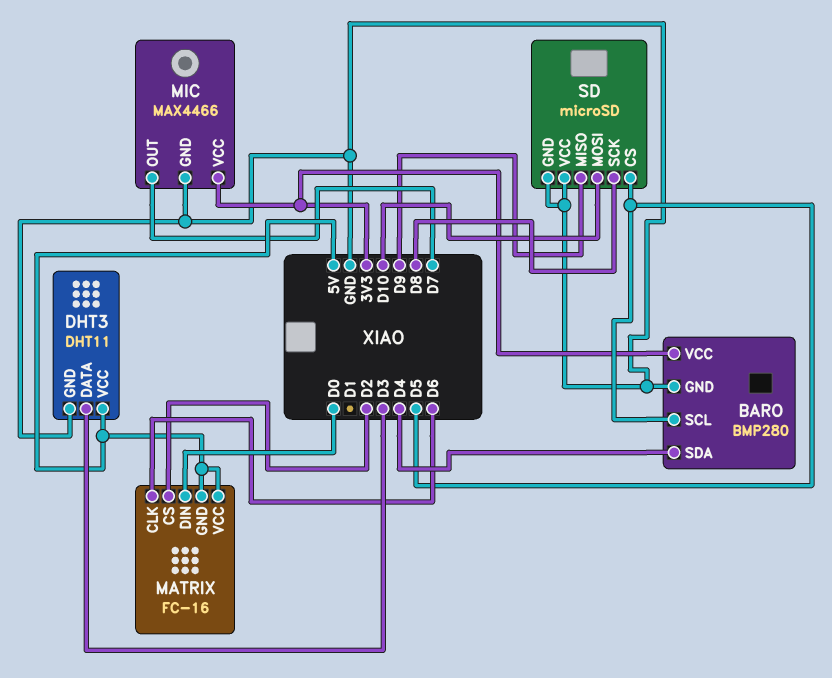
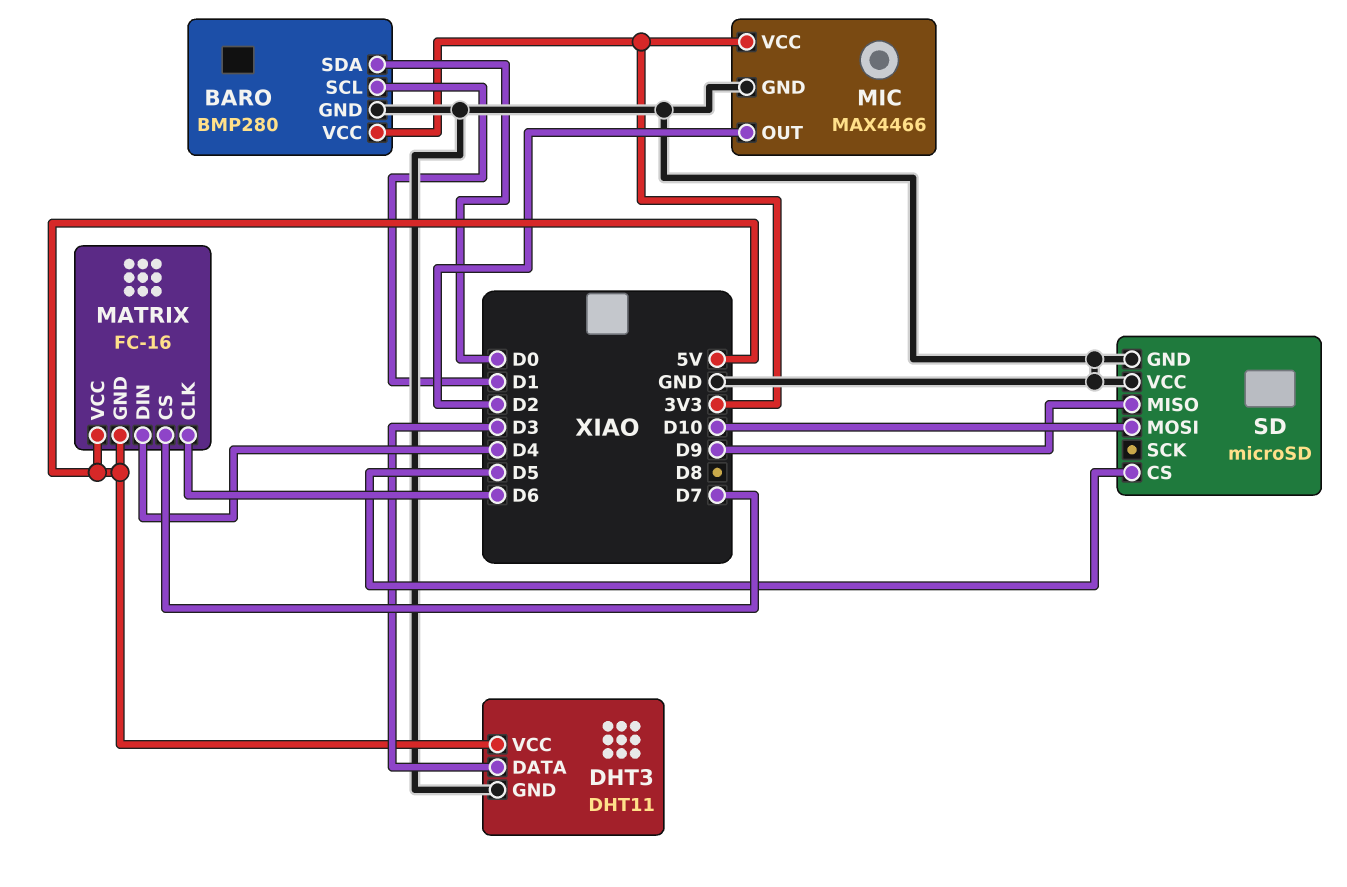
BARO pin SCL: D5 -> D1
BARO pin SDA: D4 -> D0
MATRIX pin CS: D2 -> D7
MATRIX pin DIN: D0 -> D4
MIC pin OUT: D7 -> D2
SD pin SCK: D8 -> none

